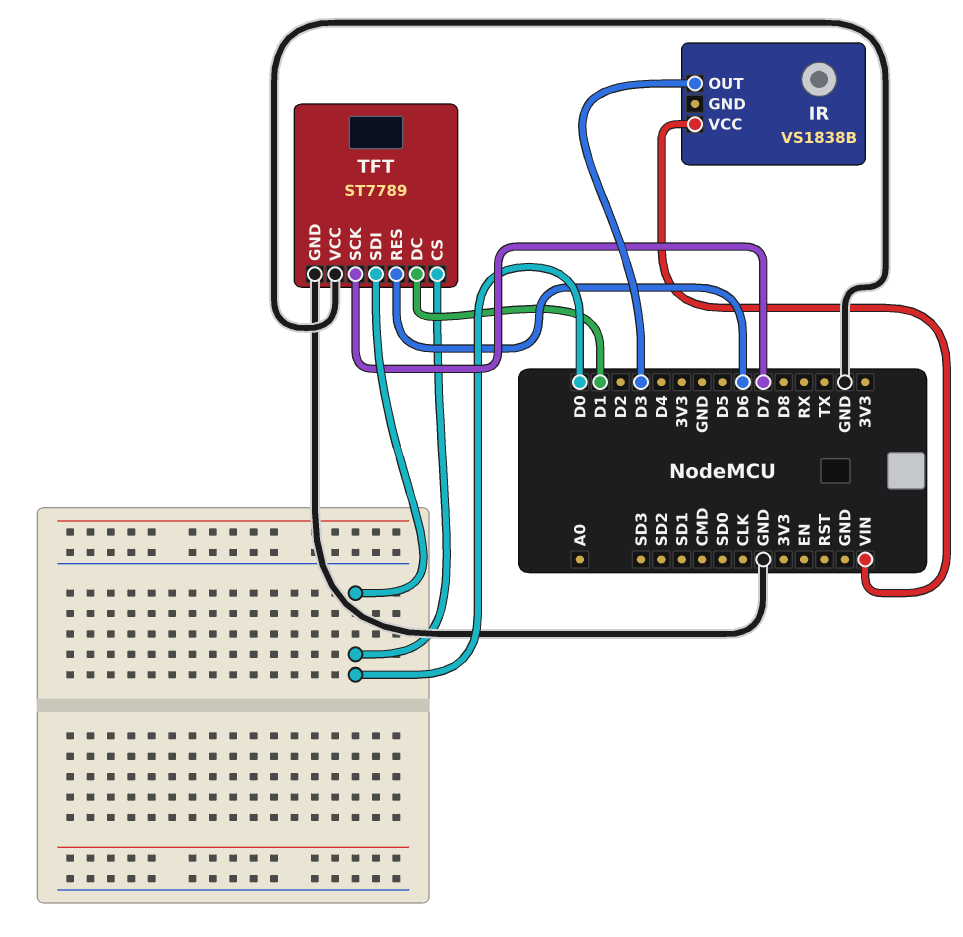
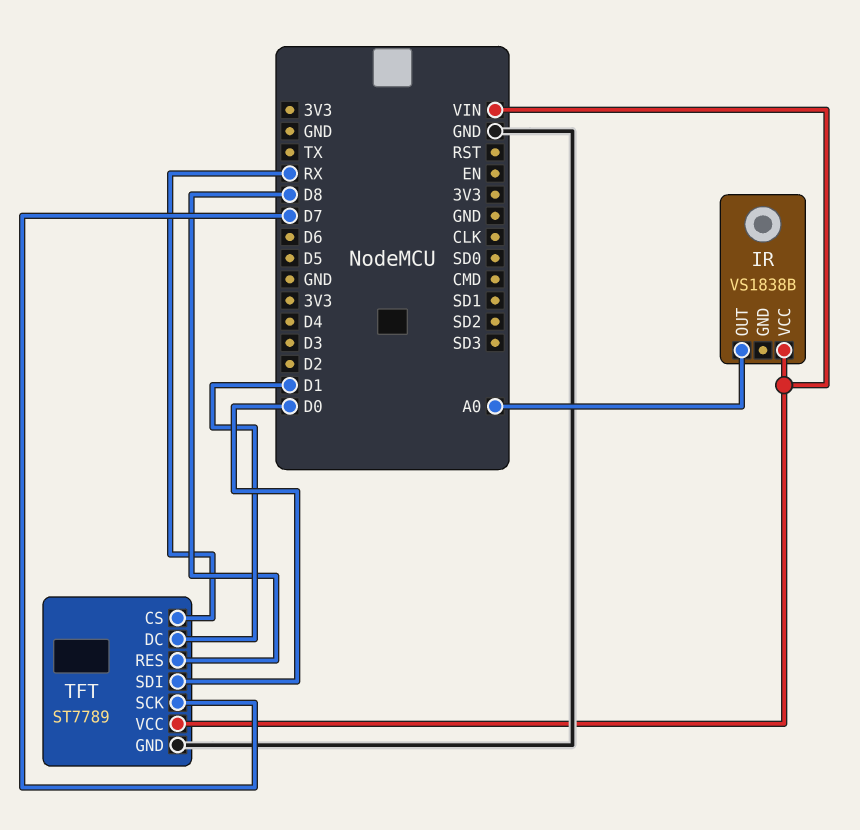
IR pin OUT: D3 -> A0
TFT pin CS: D0 -> RX
TFT pin RES: D6 -> D8
TFT pin VCC: GND -> VIN

